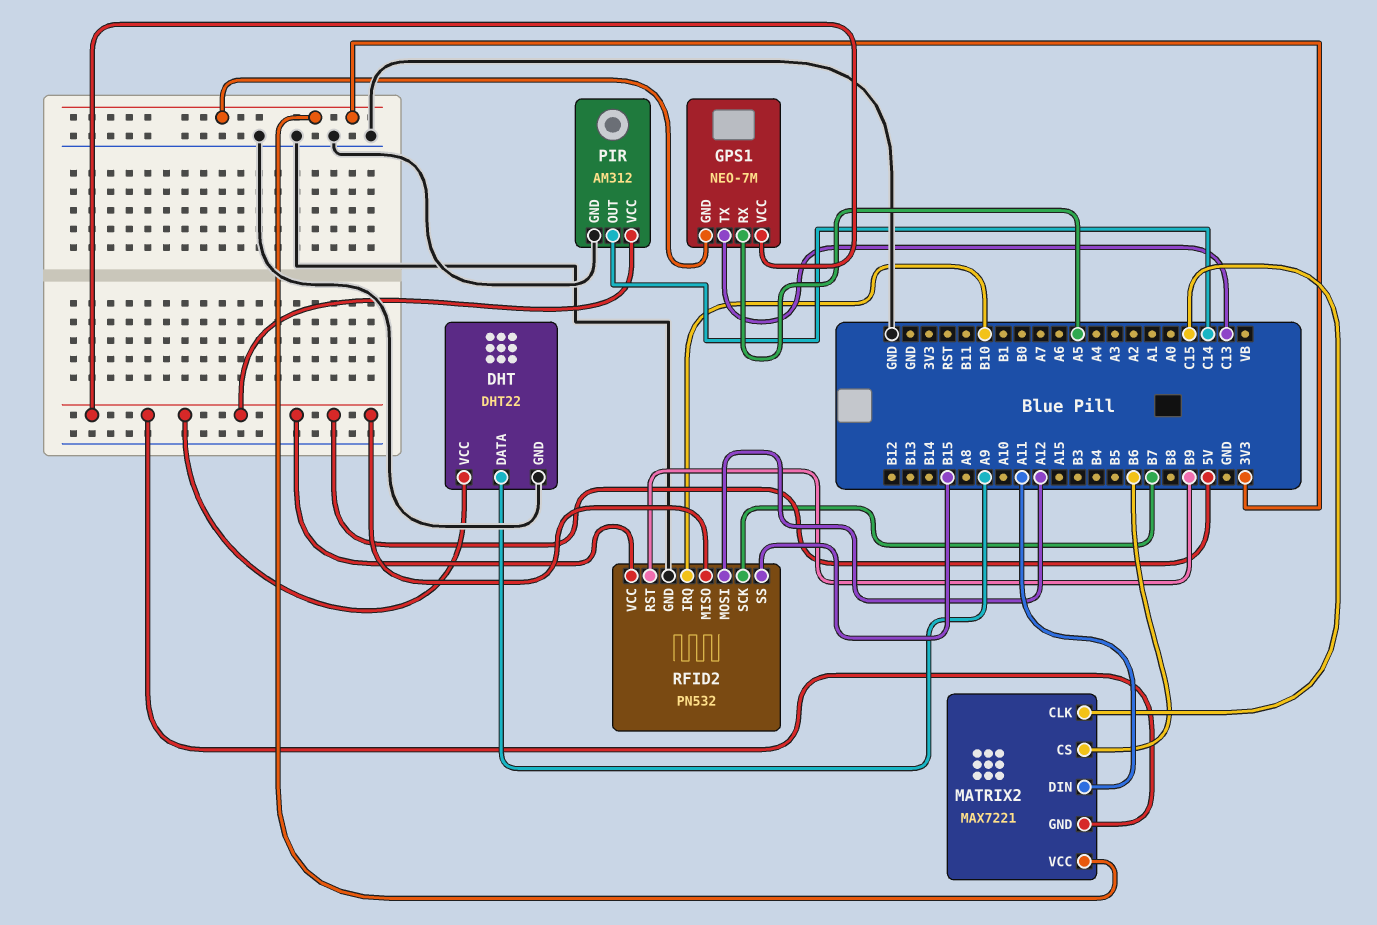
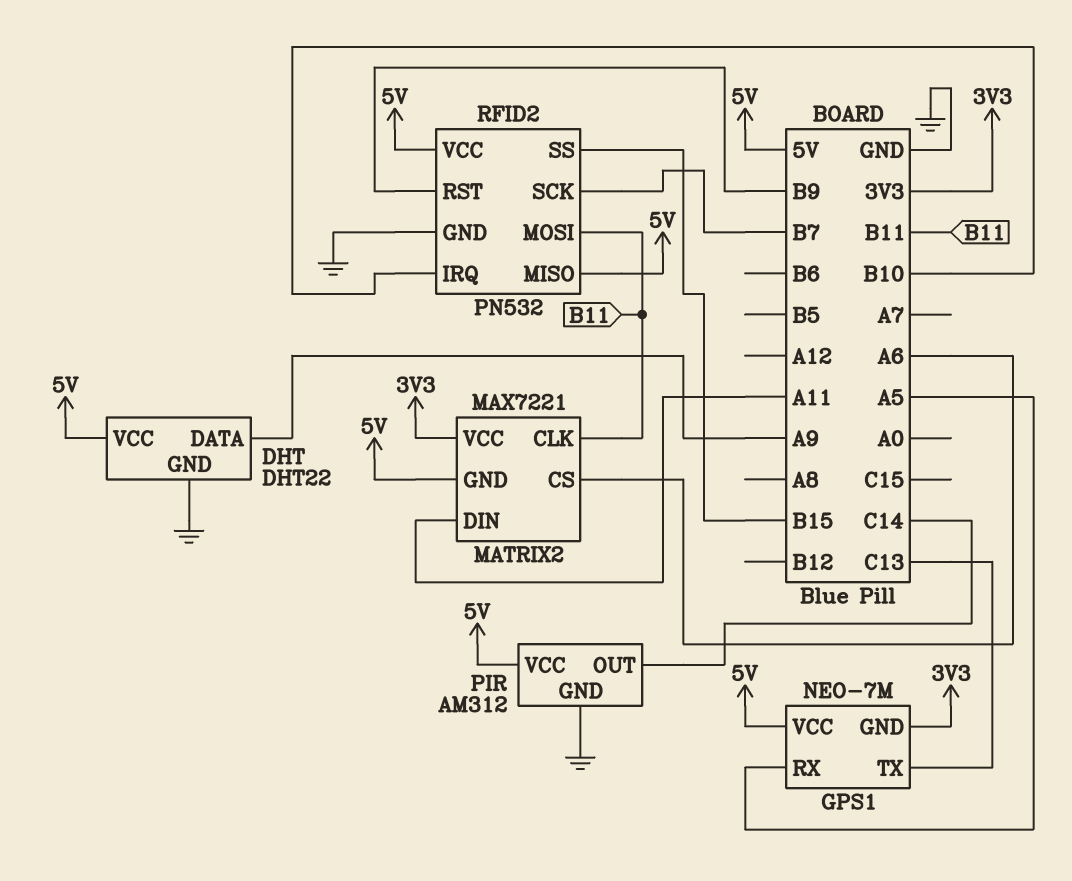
MATRIX2 pin CLK: C15 -> B11
MATRIX2 pin CS: B6 -> A6
RFID2 pin MOSI: A12 -> B11

